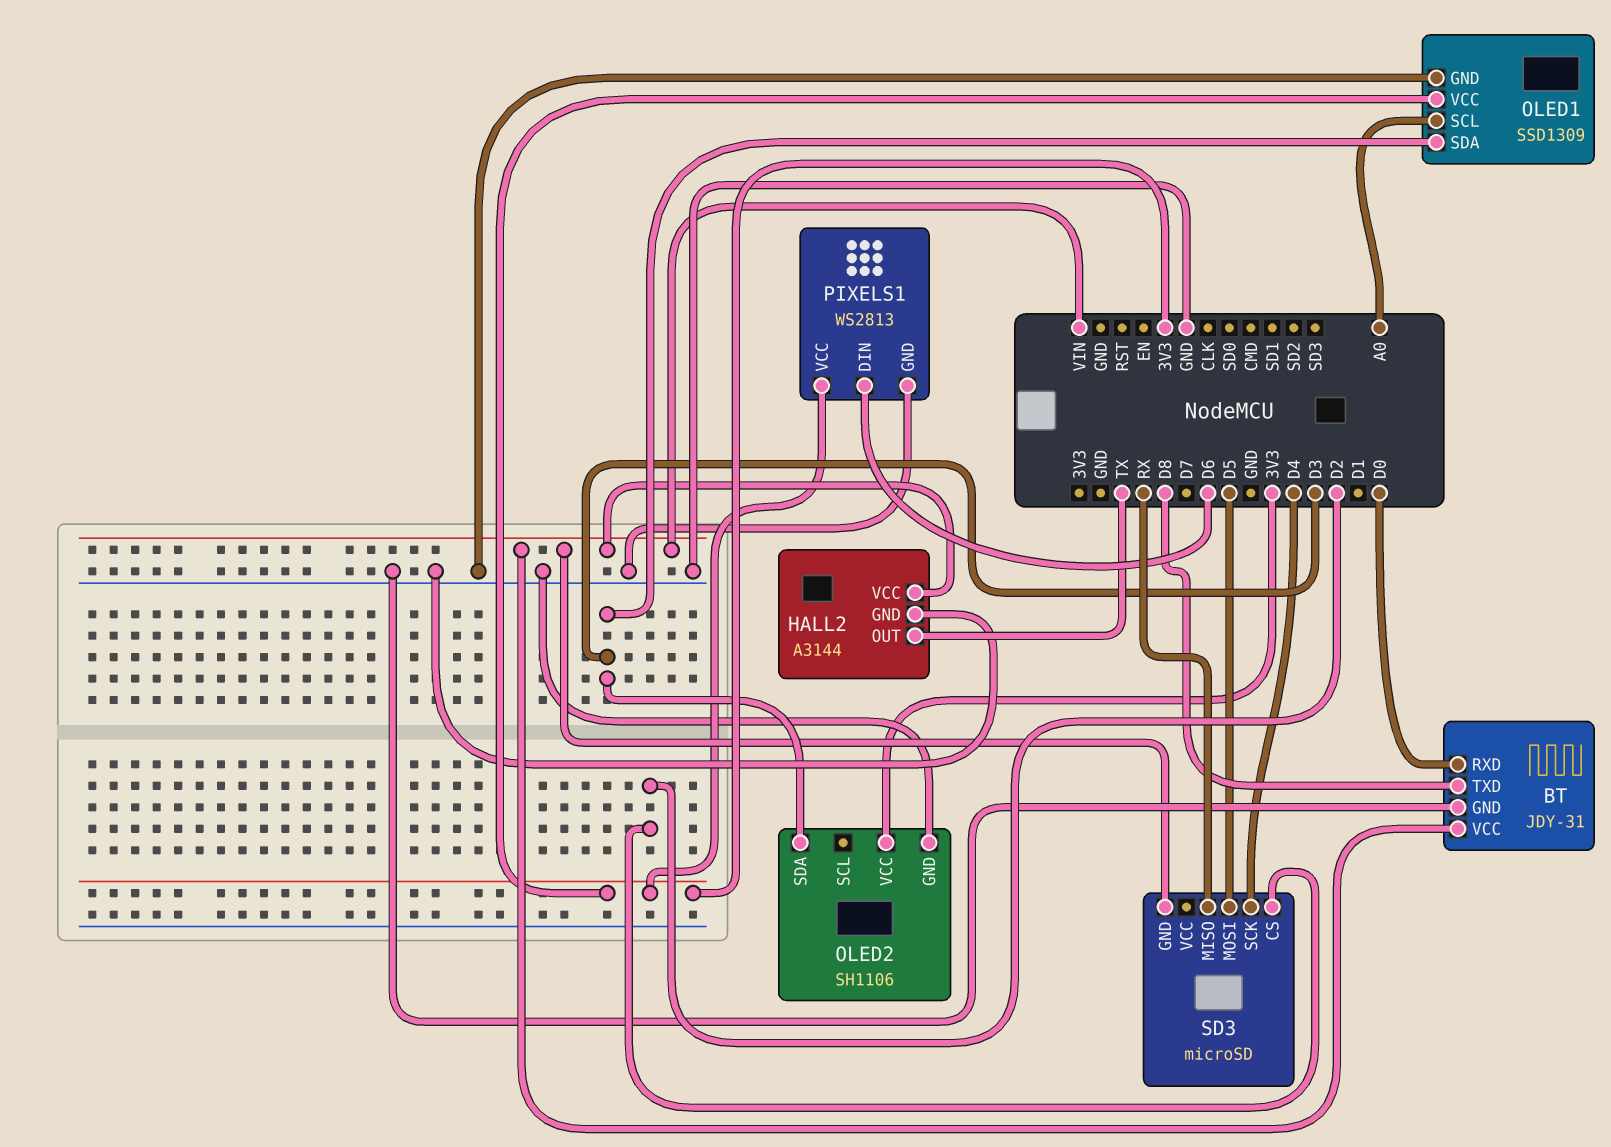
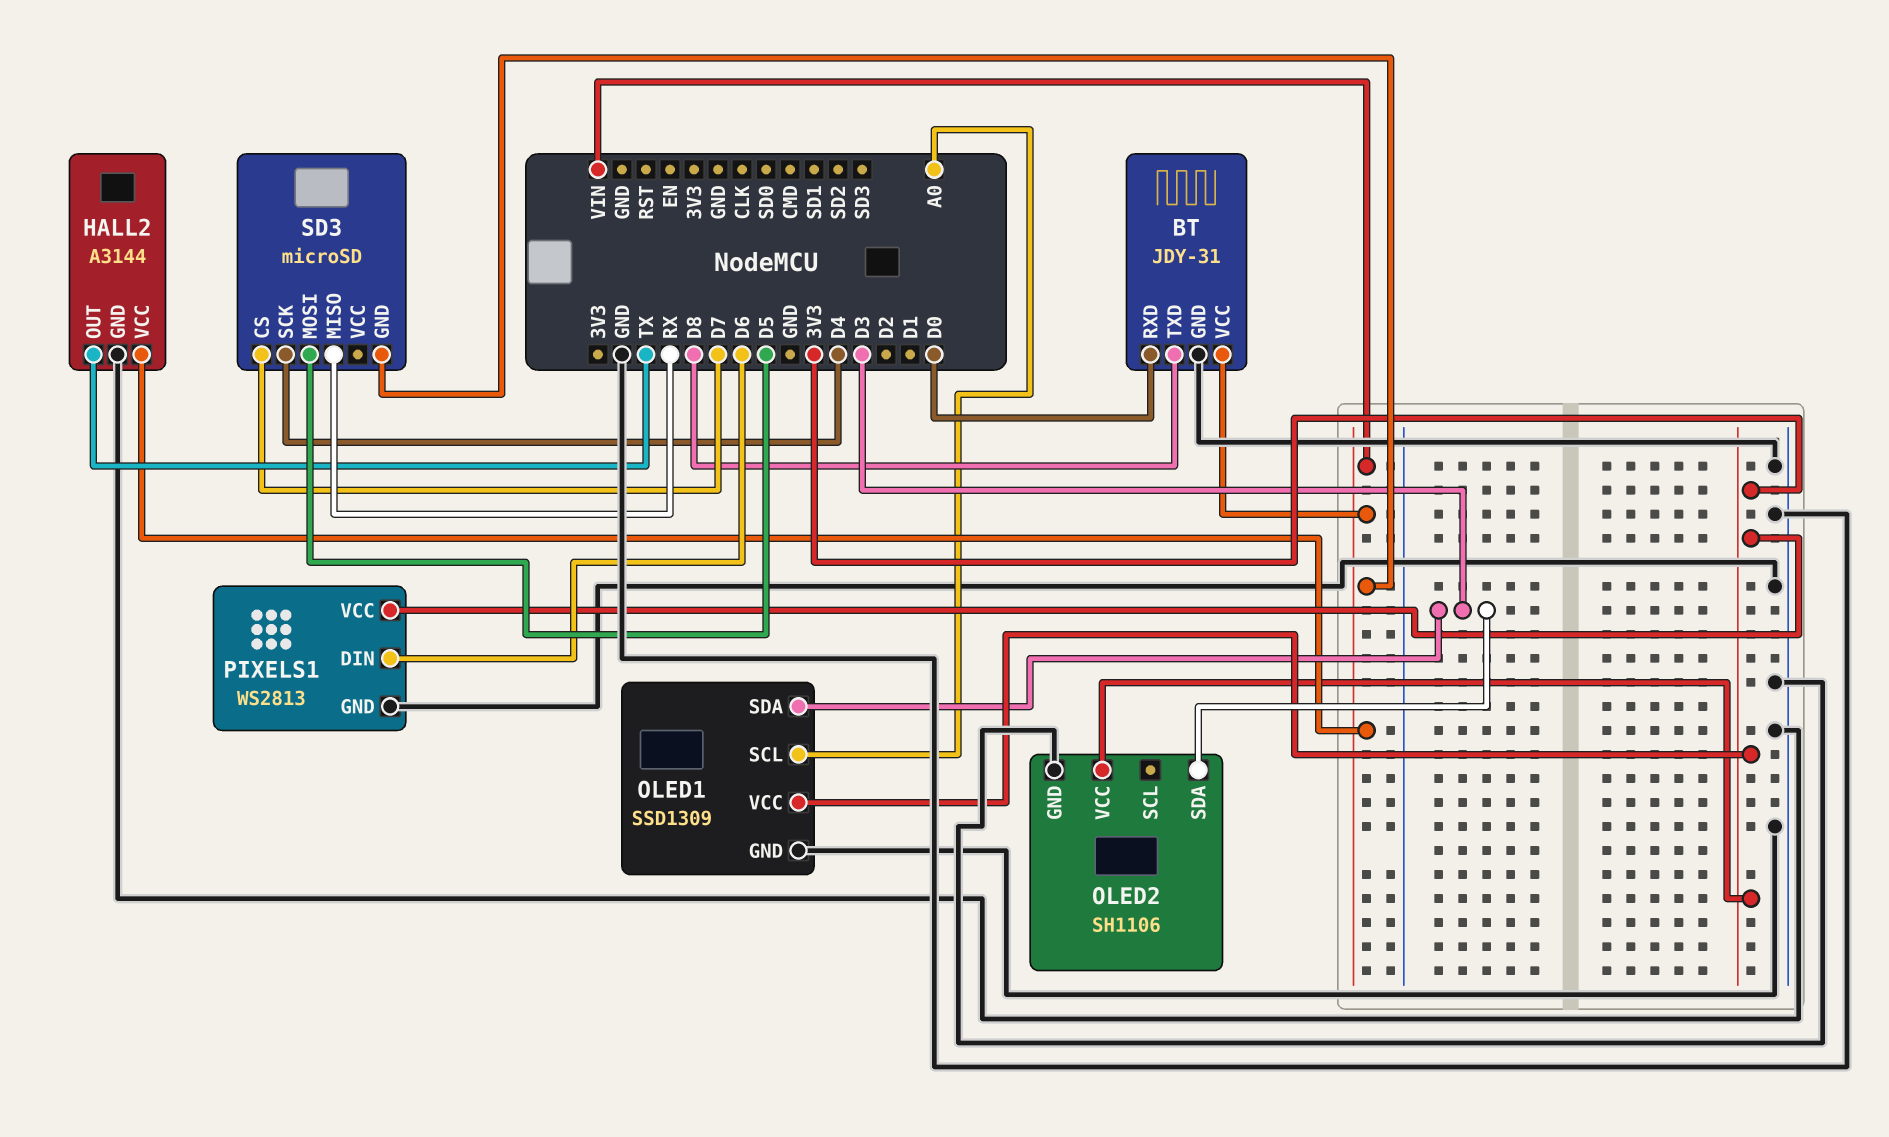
SD3 pin CS: D2 -> D7

